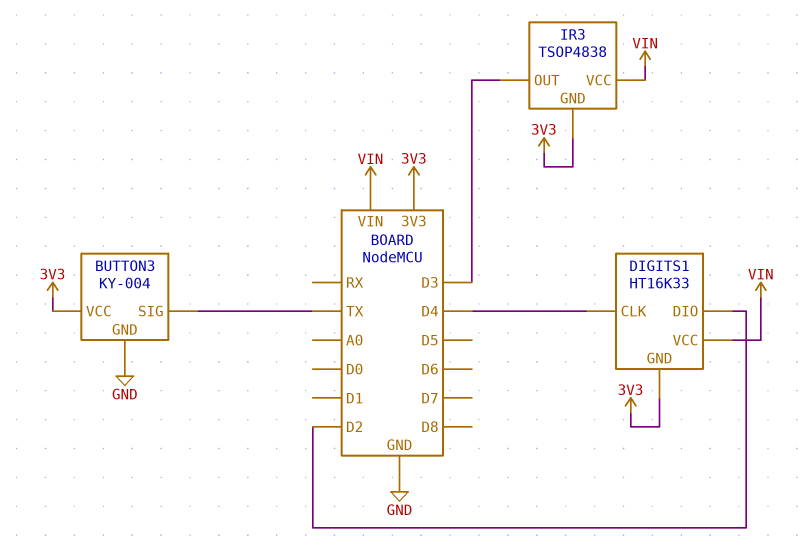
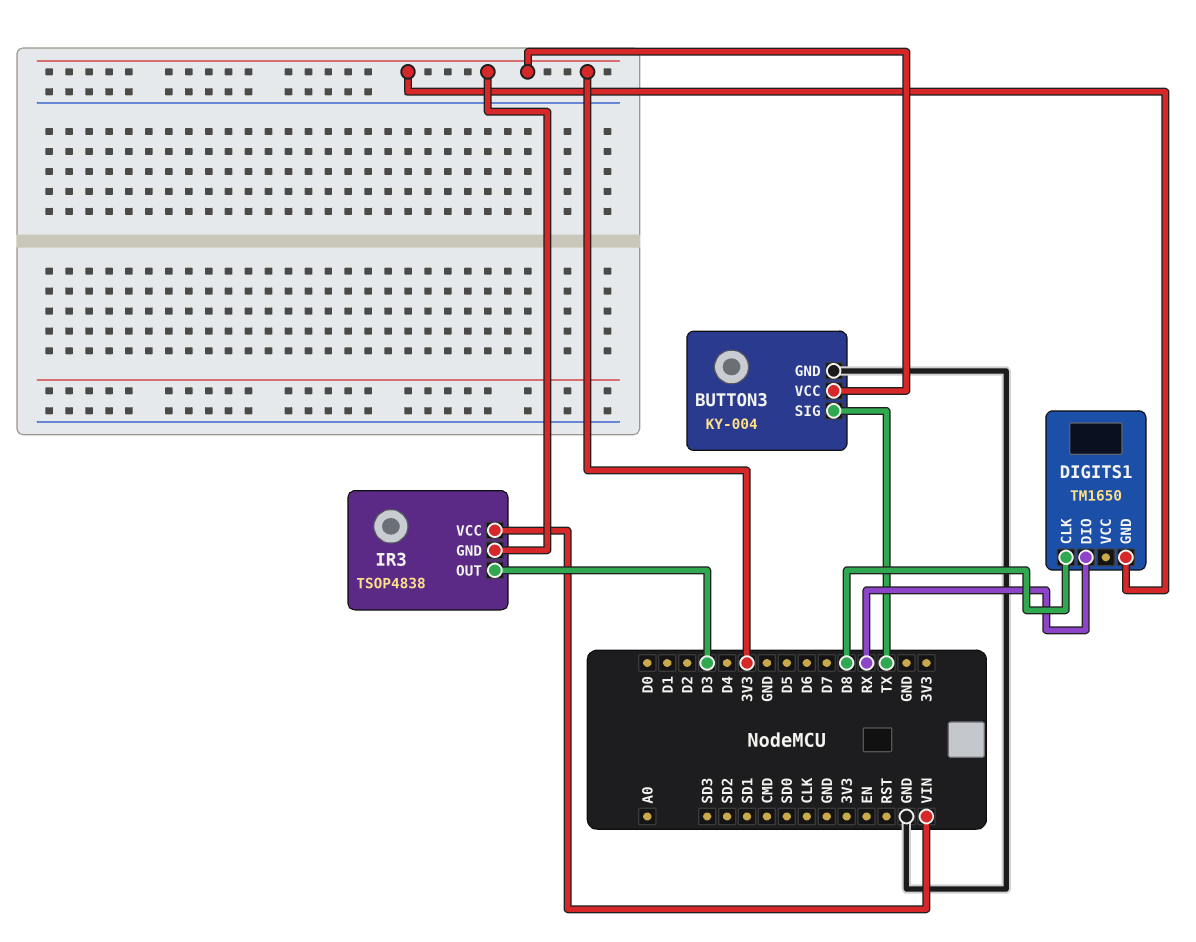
DIGITS1: HT16K33 -> TM1650
DIGITS1 pin CLK: D4 -> D8
DIGITS1 pin DIO: D2 -> RX
DIGITS1 pin VCC: VIN -> none

